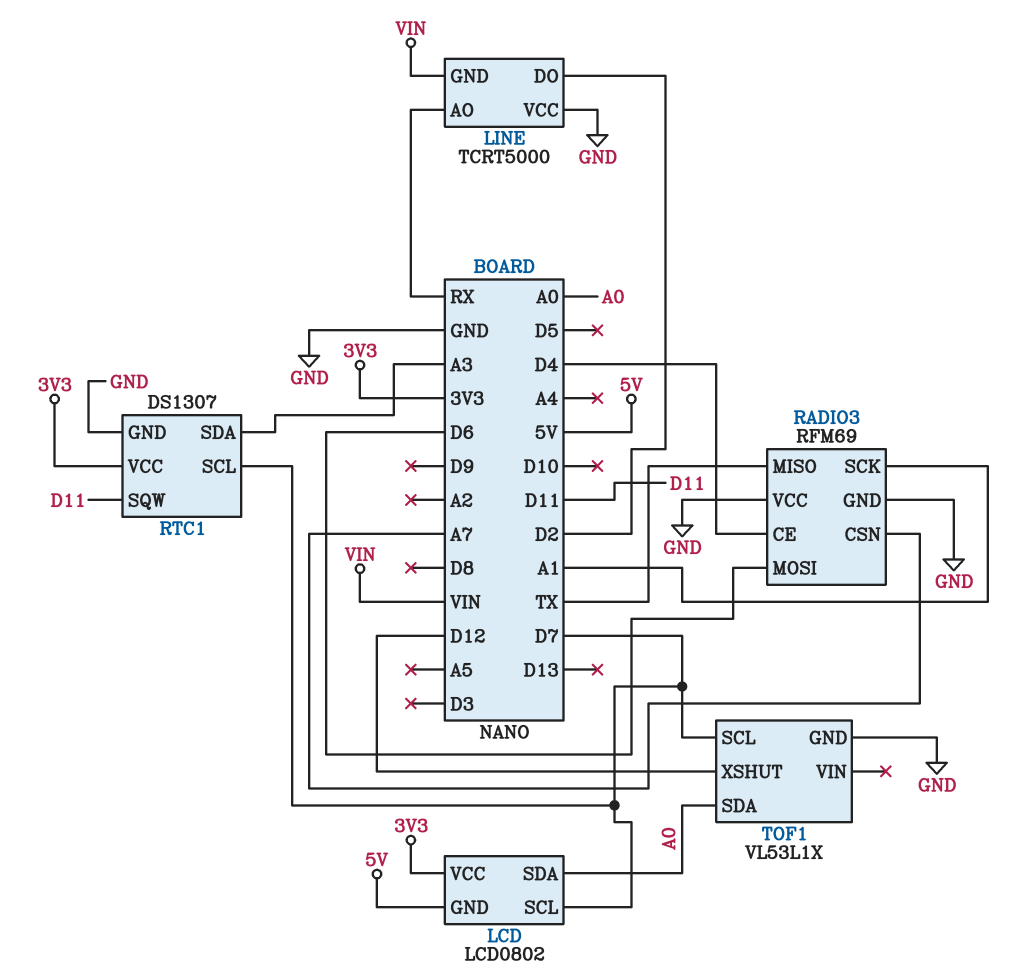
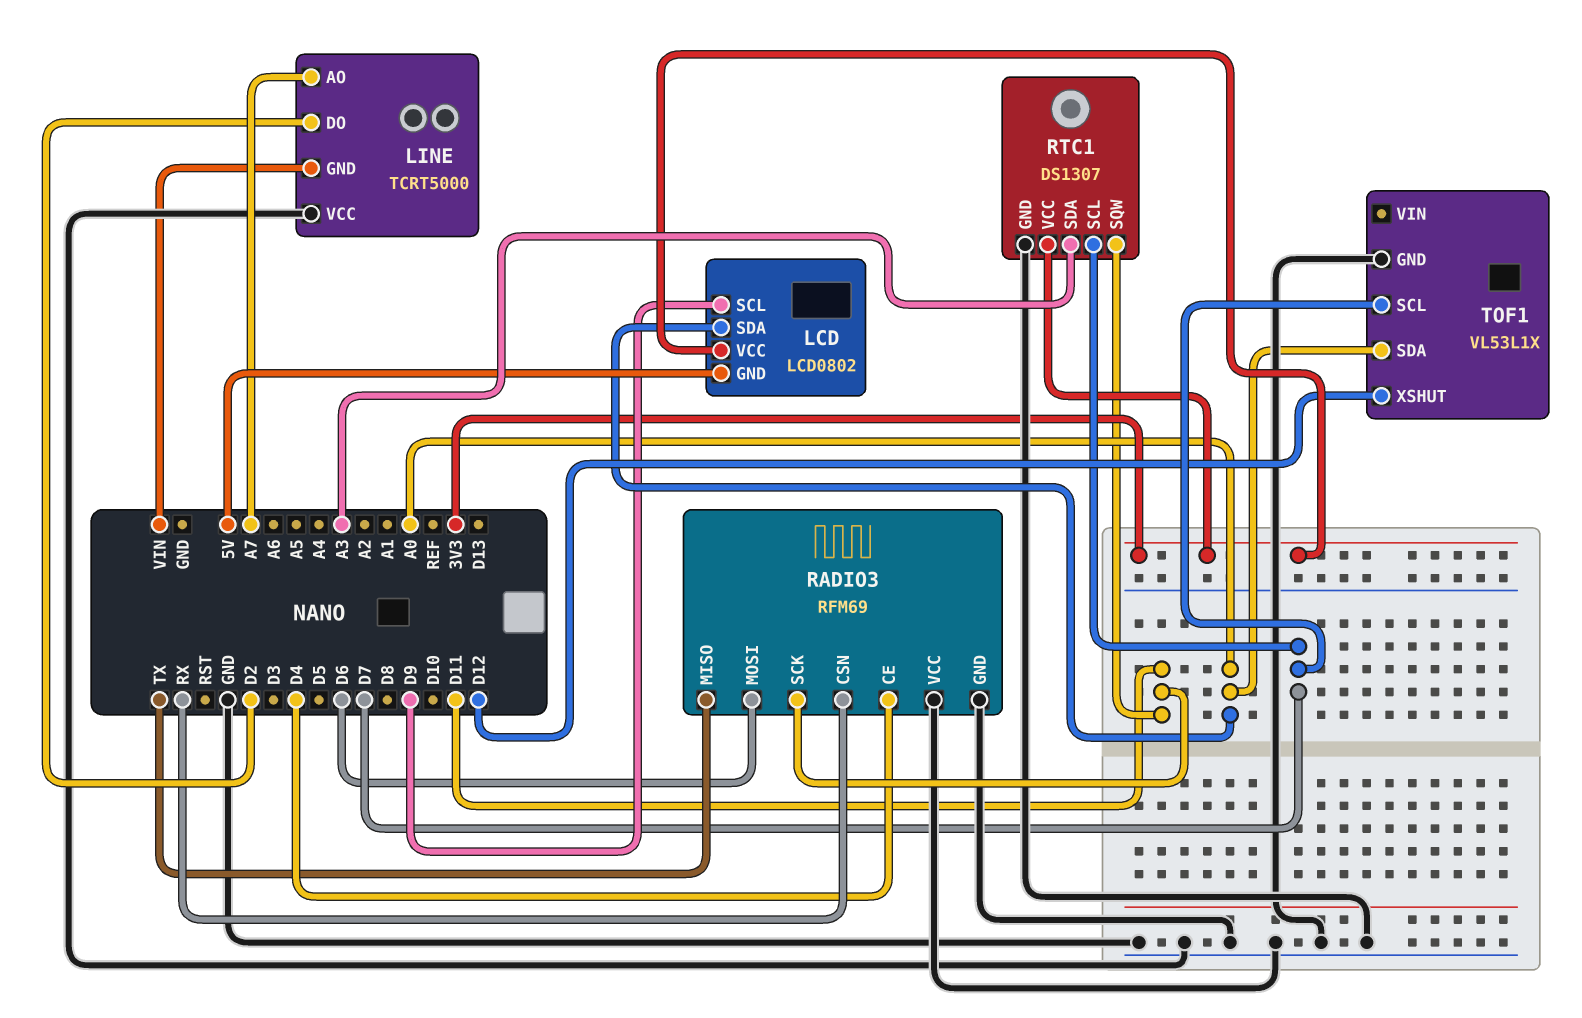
LCD pin SCL: D7 -> D9
LINE pin AO: RX -> A7
RADIO3 pin CSN: A7 -> RX
RADIO3 pin SCK: A1 -> D11

